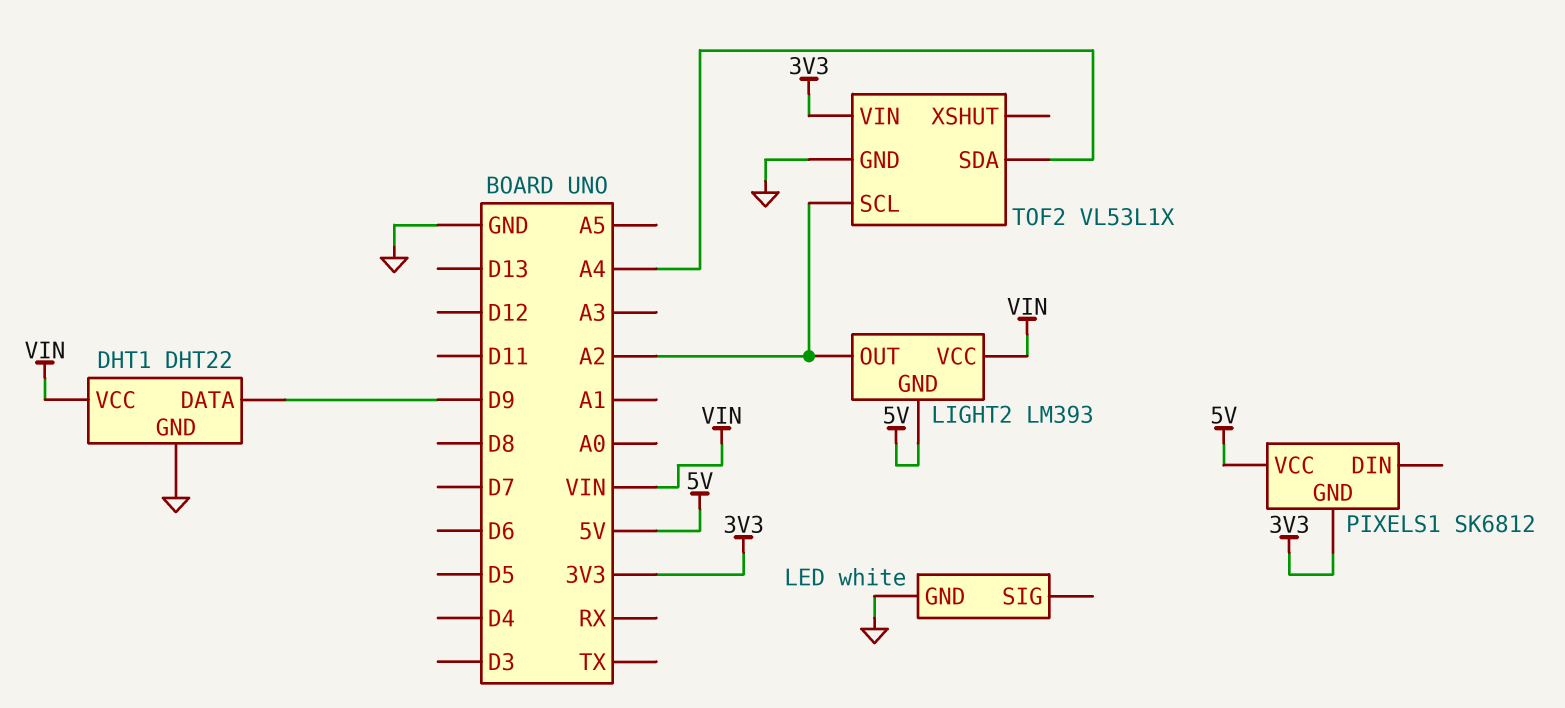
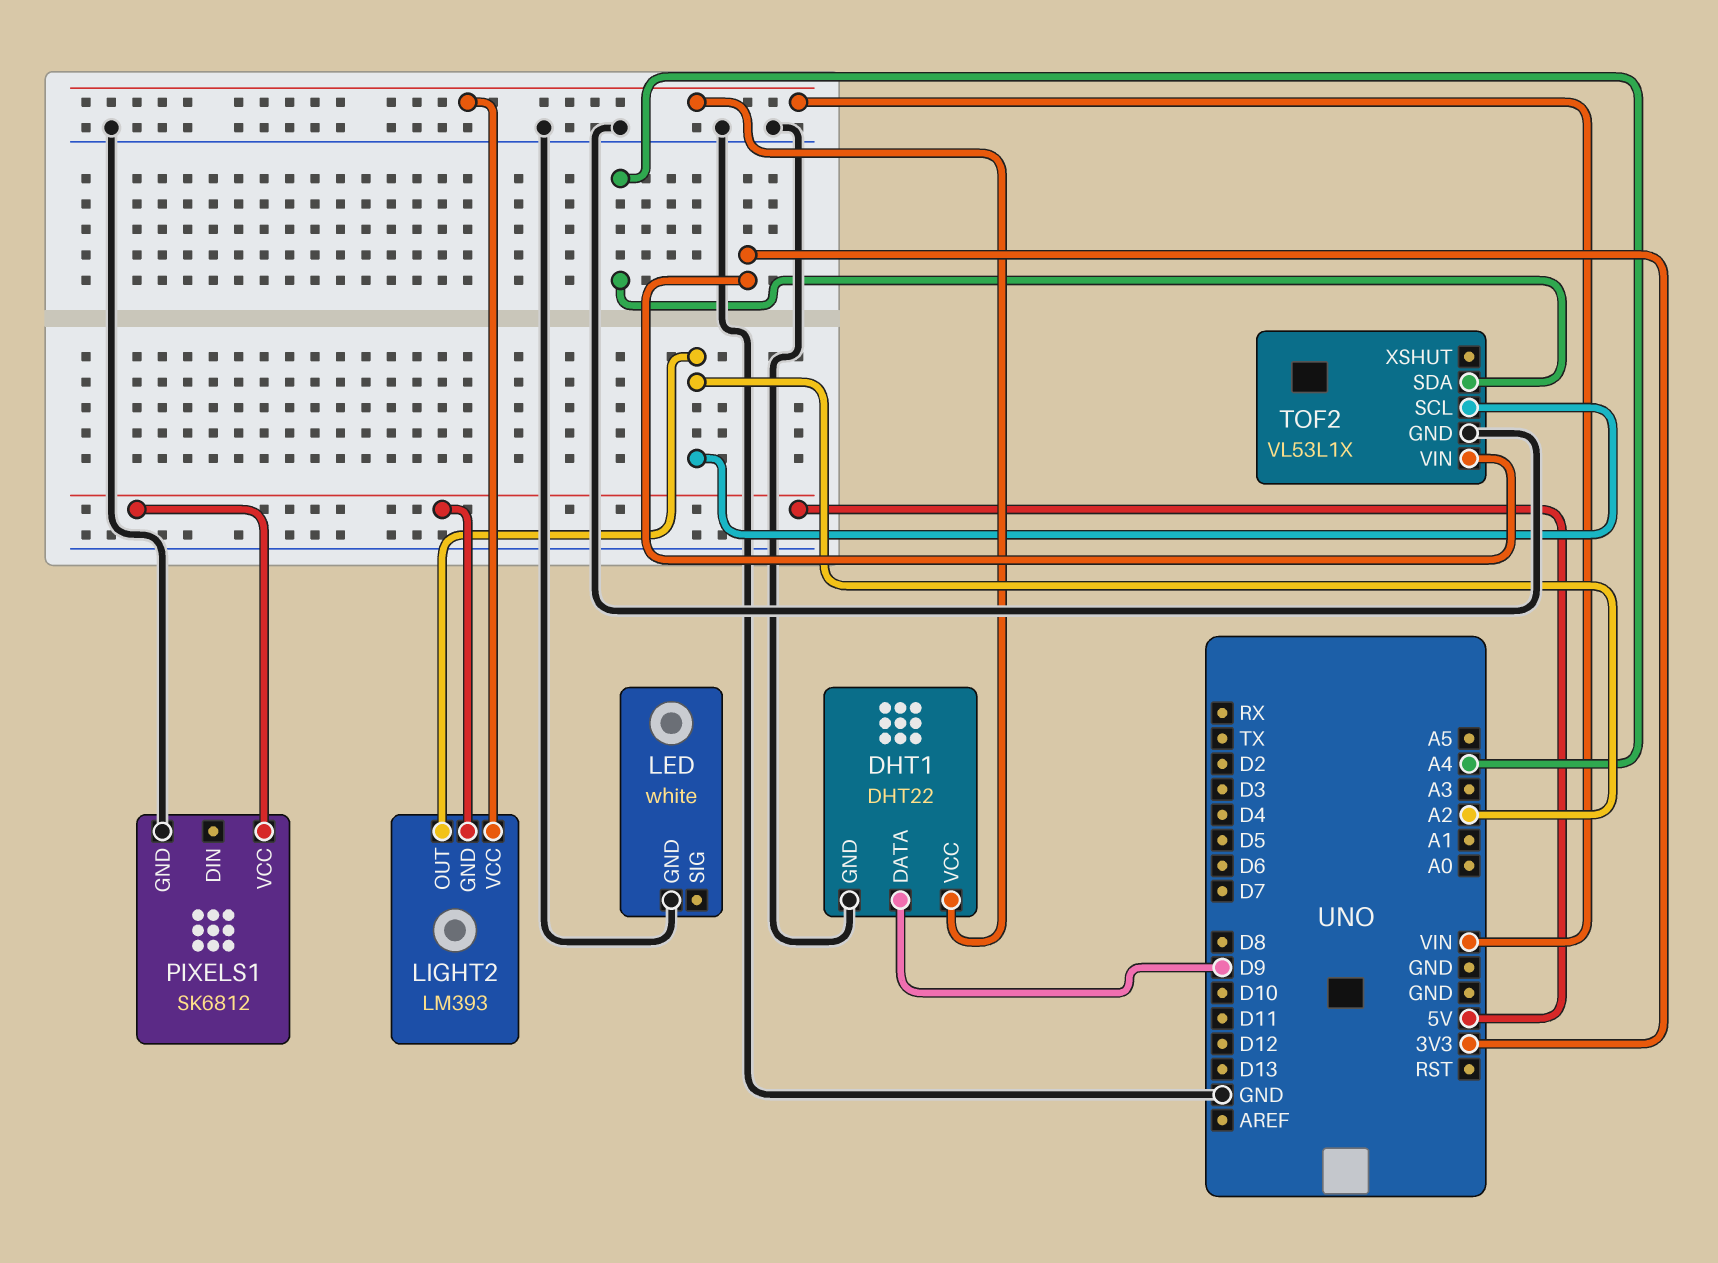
PIXELS1 pin GND: 3V3 -> GND

